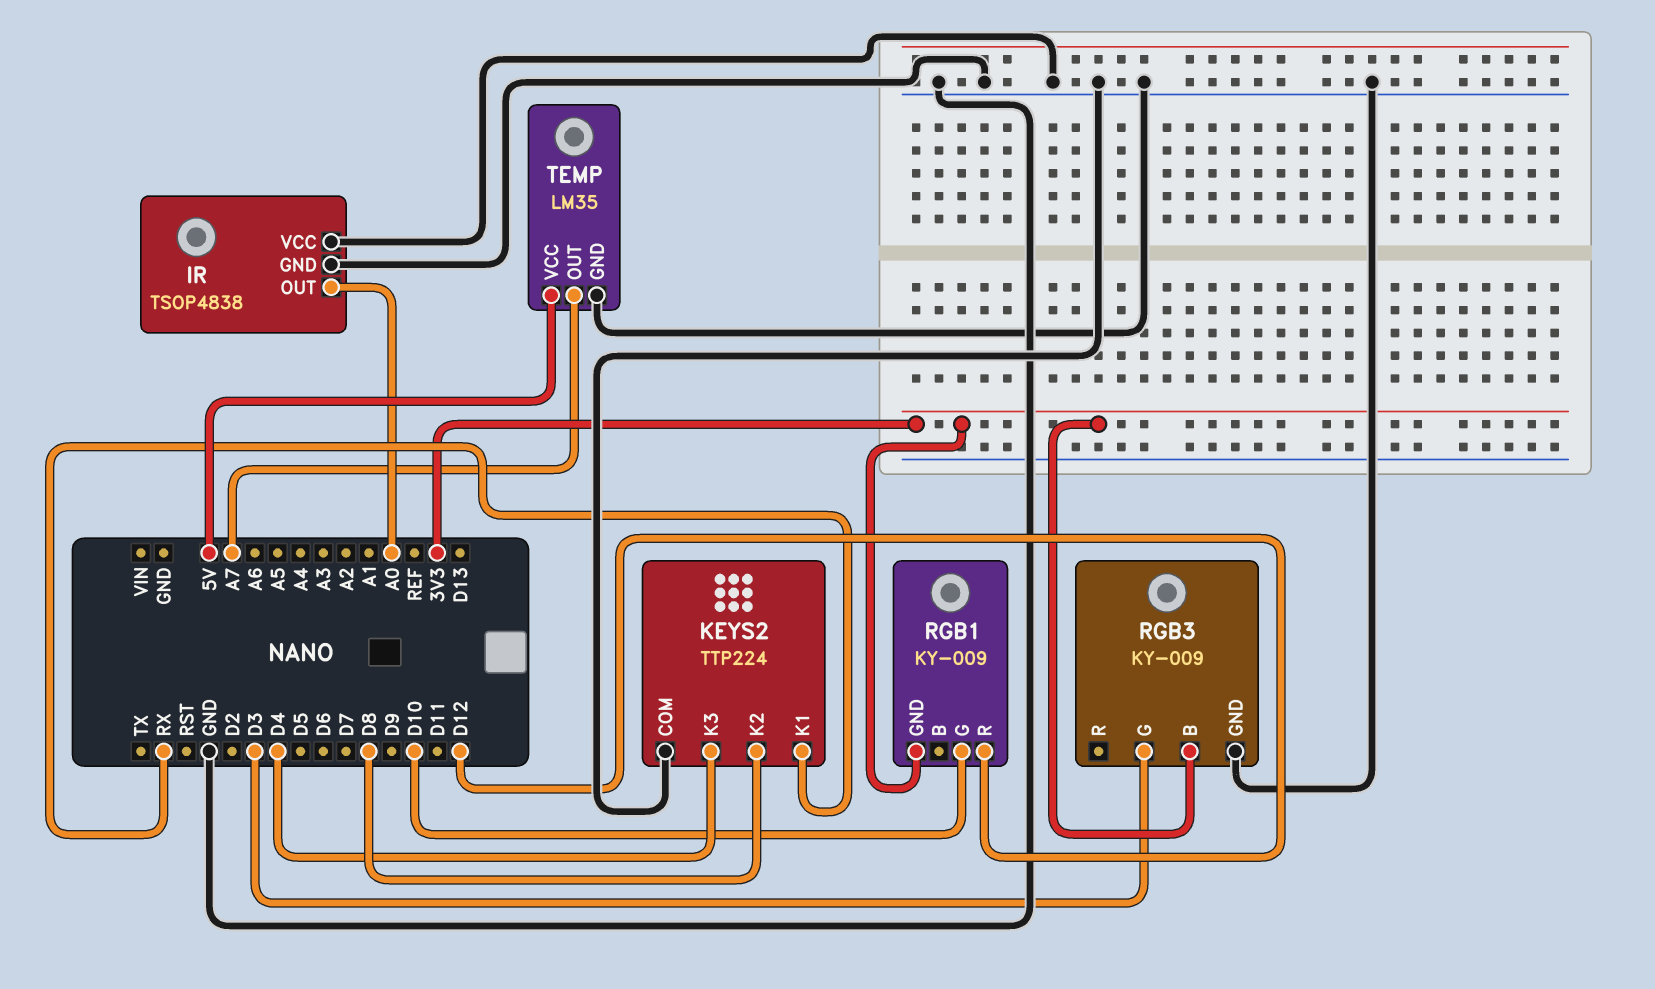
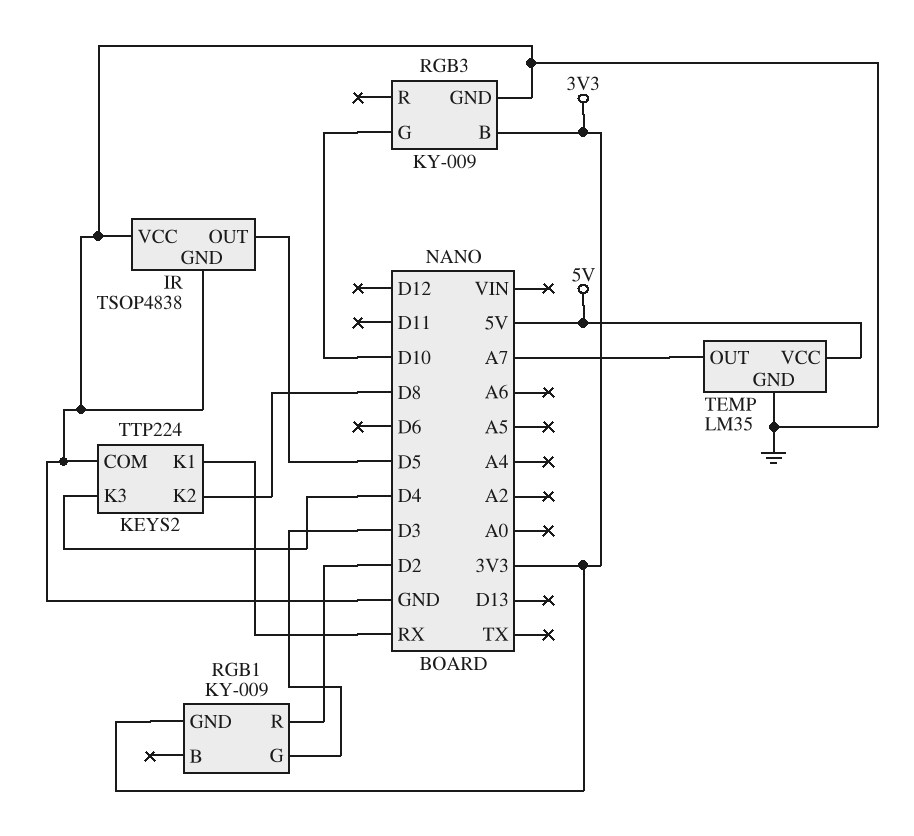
IR pin OUT: A0 -> D5
RGB1 pin G: D10 -> D3
RGB1 pin R: D12 -> D2
RGB3 pin G: D3 -> D10

